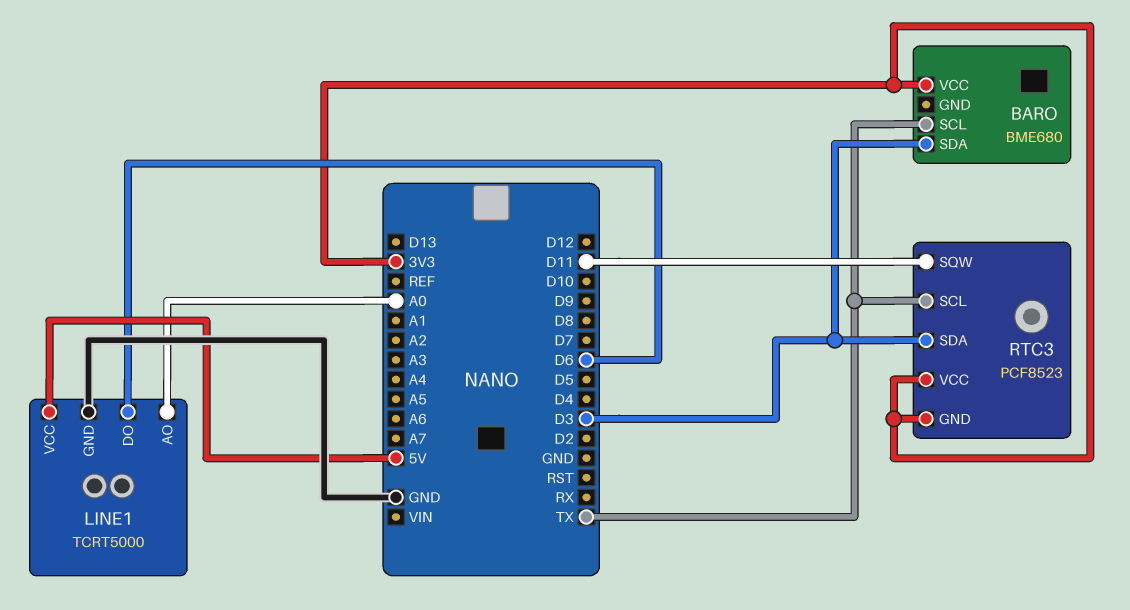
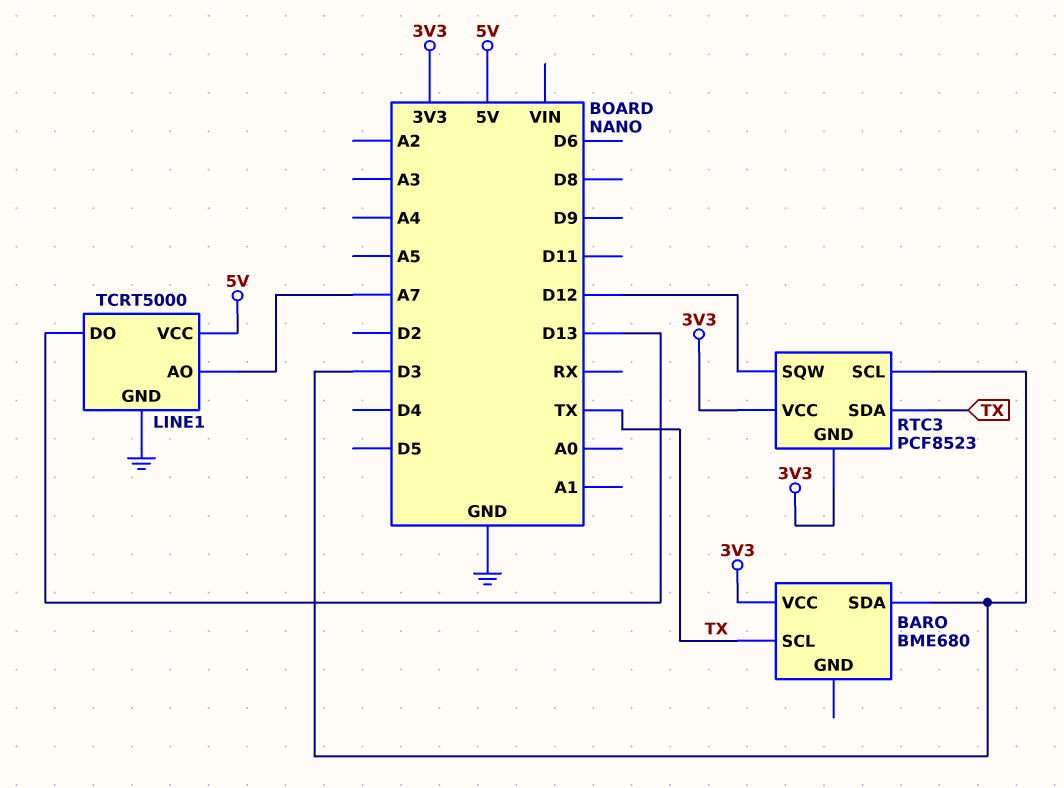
LINE1 pin AO: A0 -> A7
LINE1 pin DO: D6 -> D13
RTC3 pin SCL: TX -> D3
RTC3 pin SDA: D3 -> TX
RTC3 pin SQW: D11 -> D12

